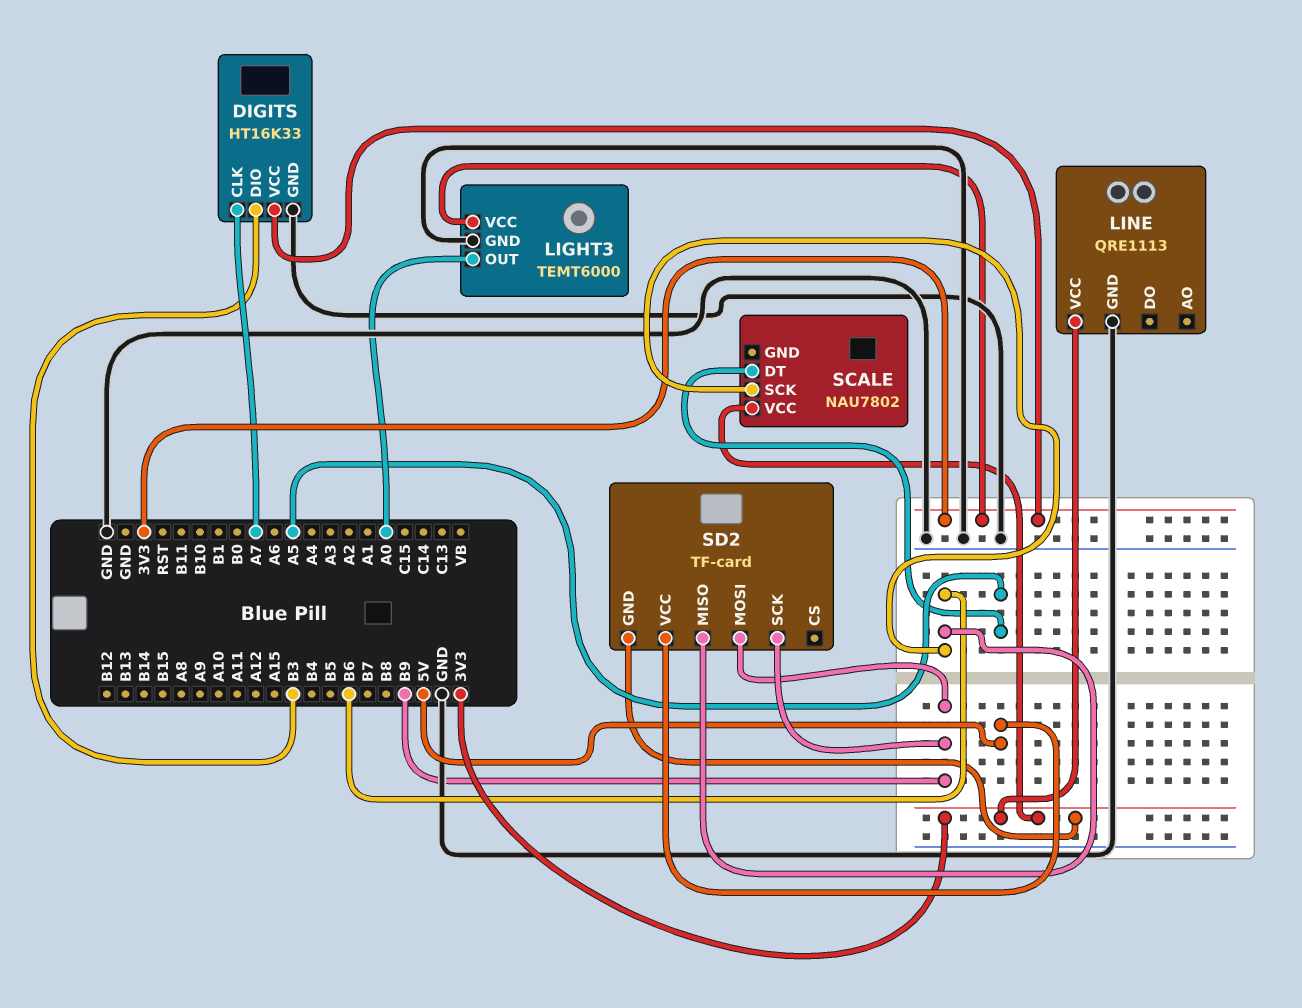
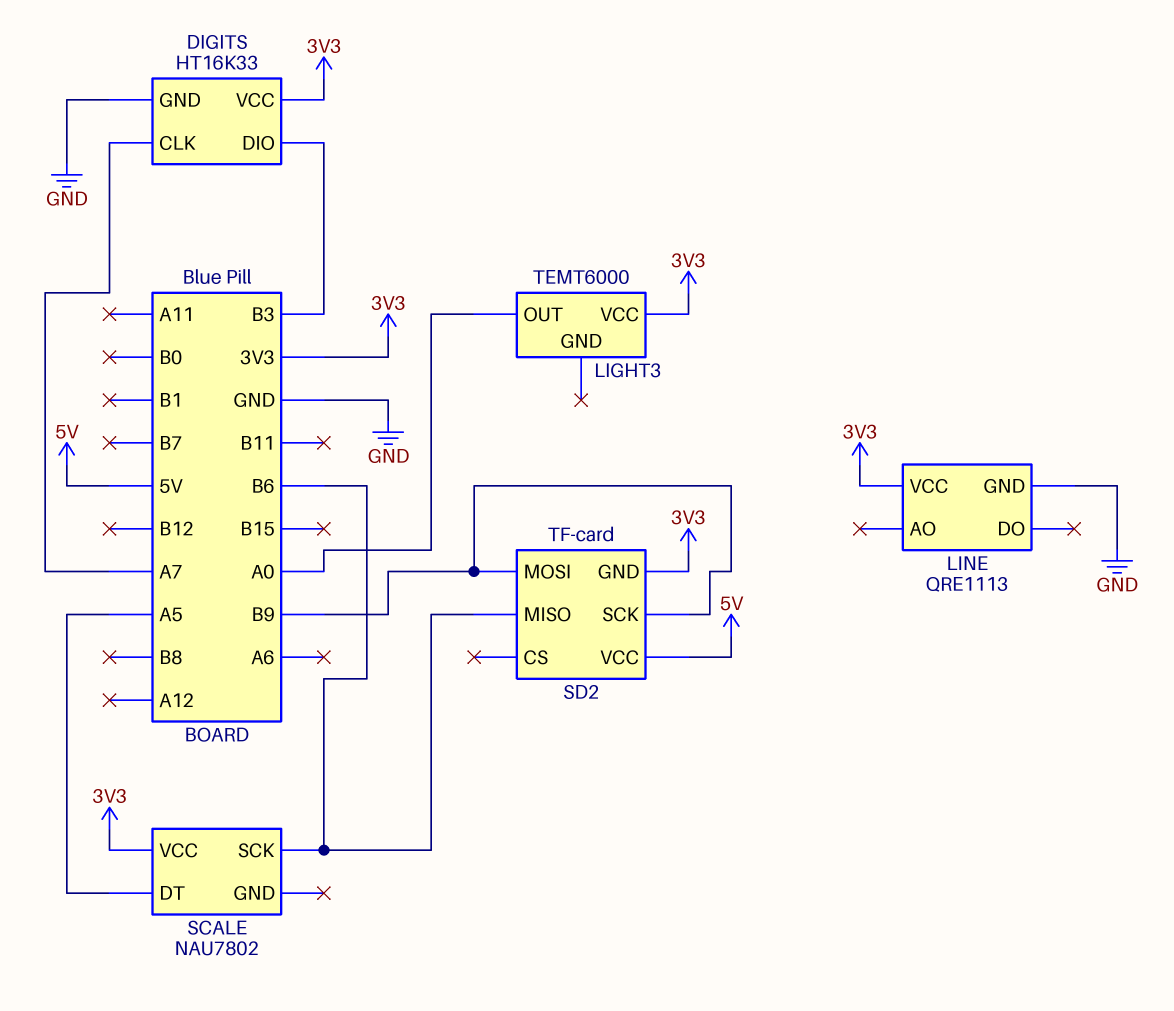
LIGHT3 pin GND: GND -> none

